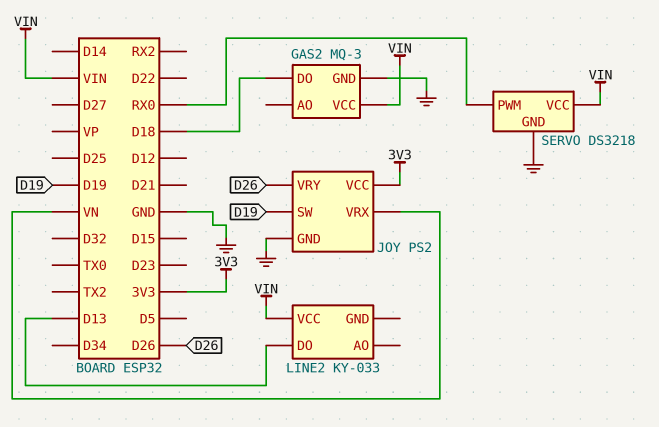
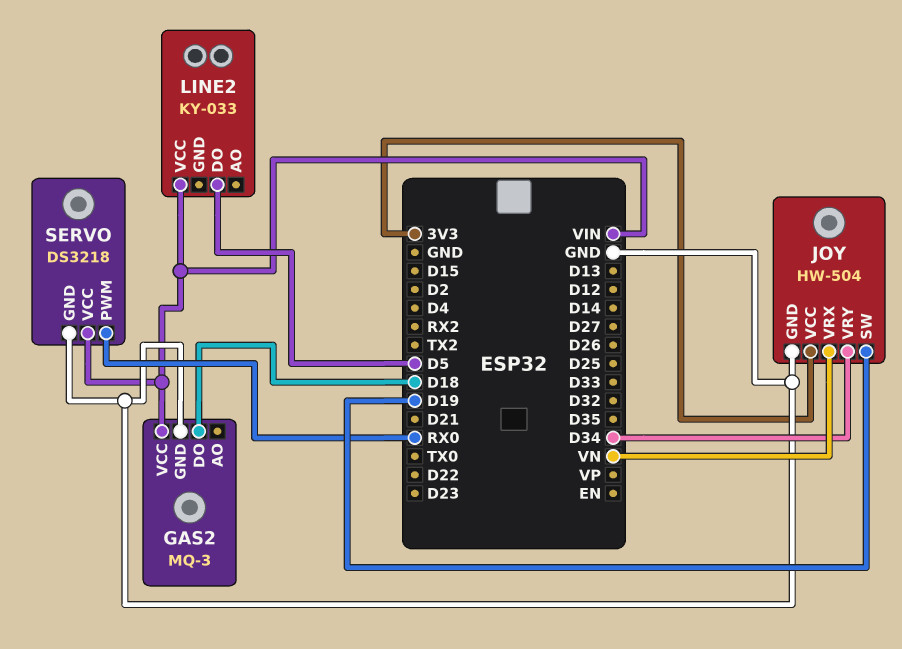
JOY: PS2 -> HW-504
JOY pin VRY: D26 -> D34
LINE2 pin DO: D13 -> D5

